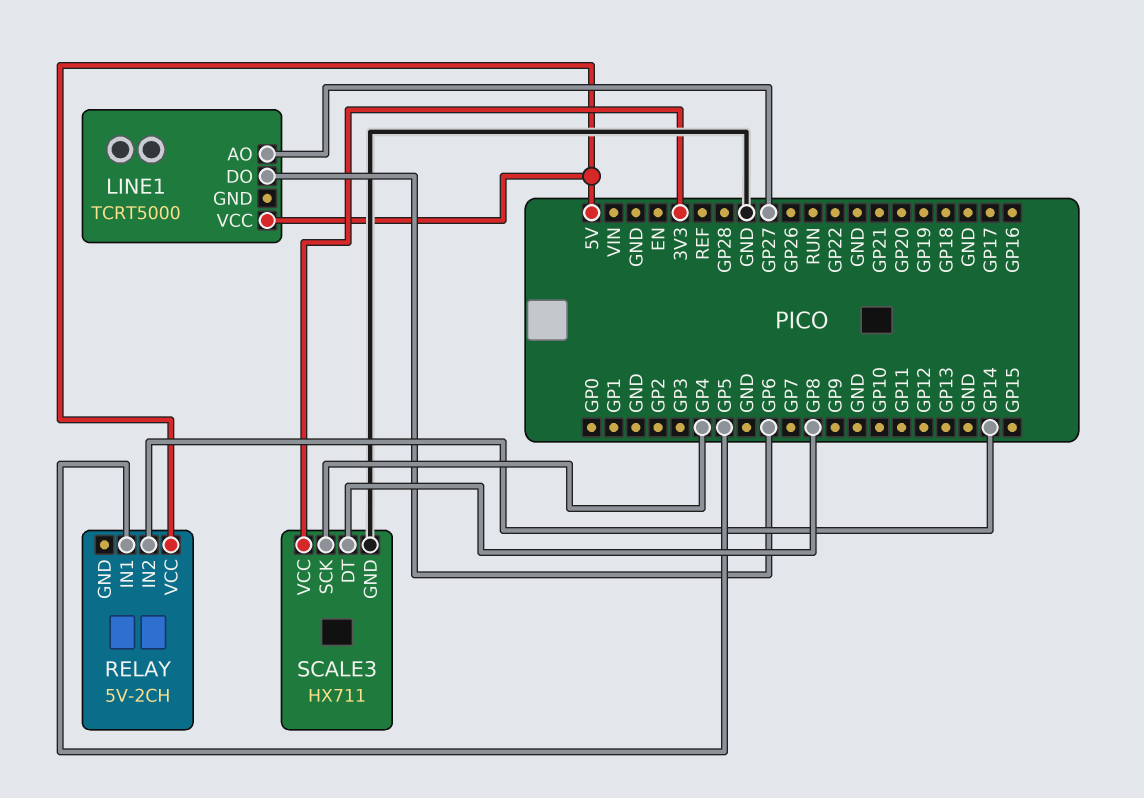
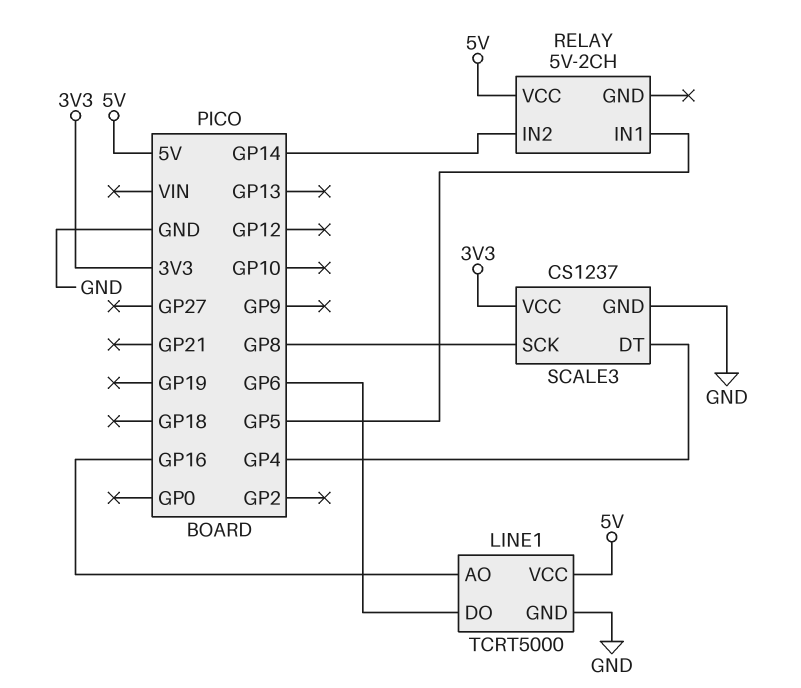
LINE1 pin AO: GP27 -> GP16
LINE1 pin GND: none -> GND
SCALE3: HX711 -> CS1237
SCALE3 pin DT: GP8 -> GP4
SCALE3 pin SCK: GP4 -> GP8

